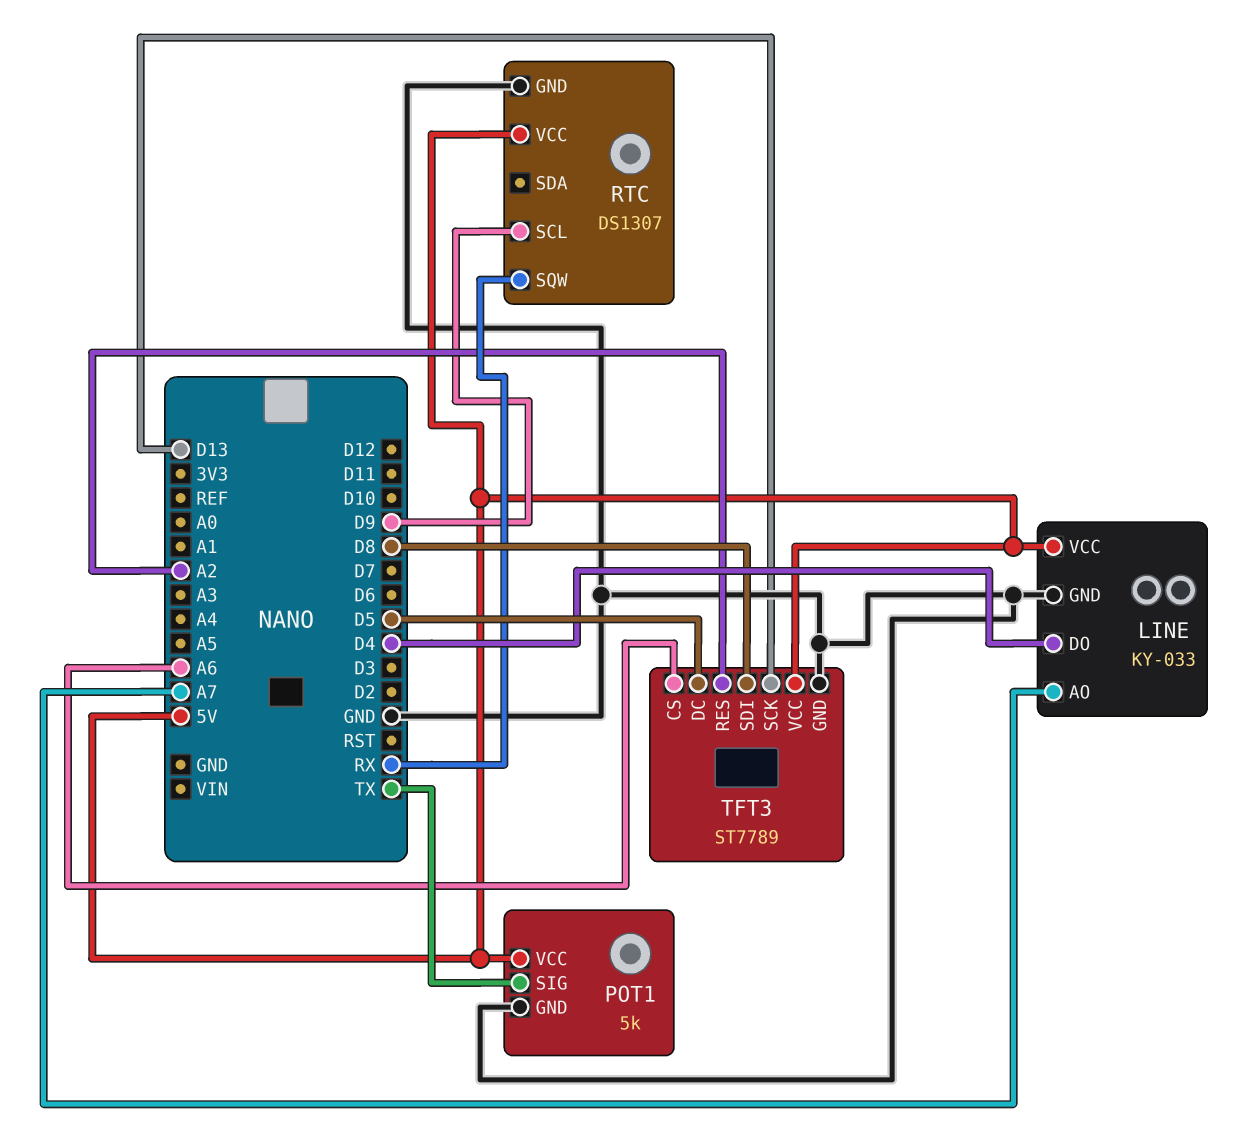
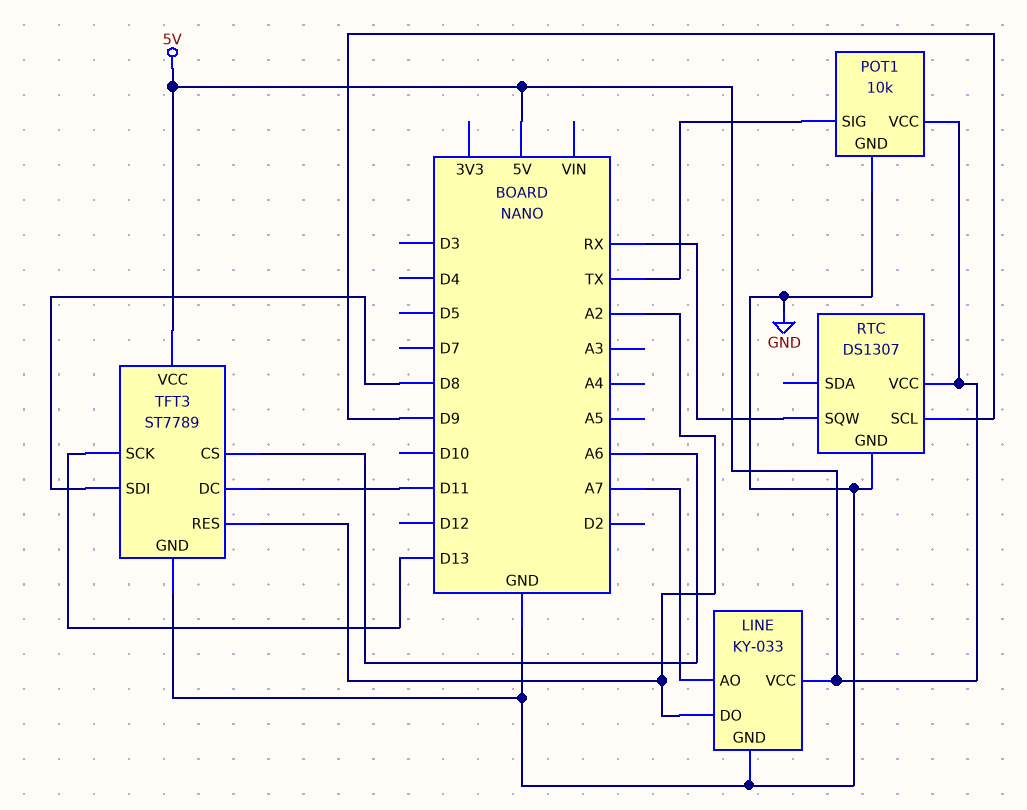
LINE pin DO: D4 -> A2
POT1: 5k -> 10k
TFT3 pin DC: D5 -> D11

